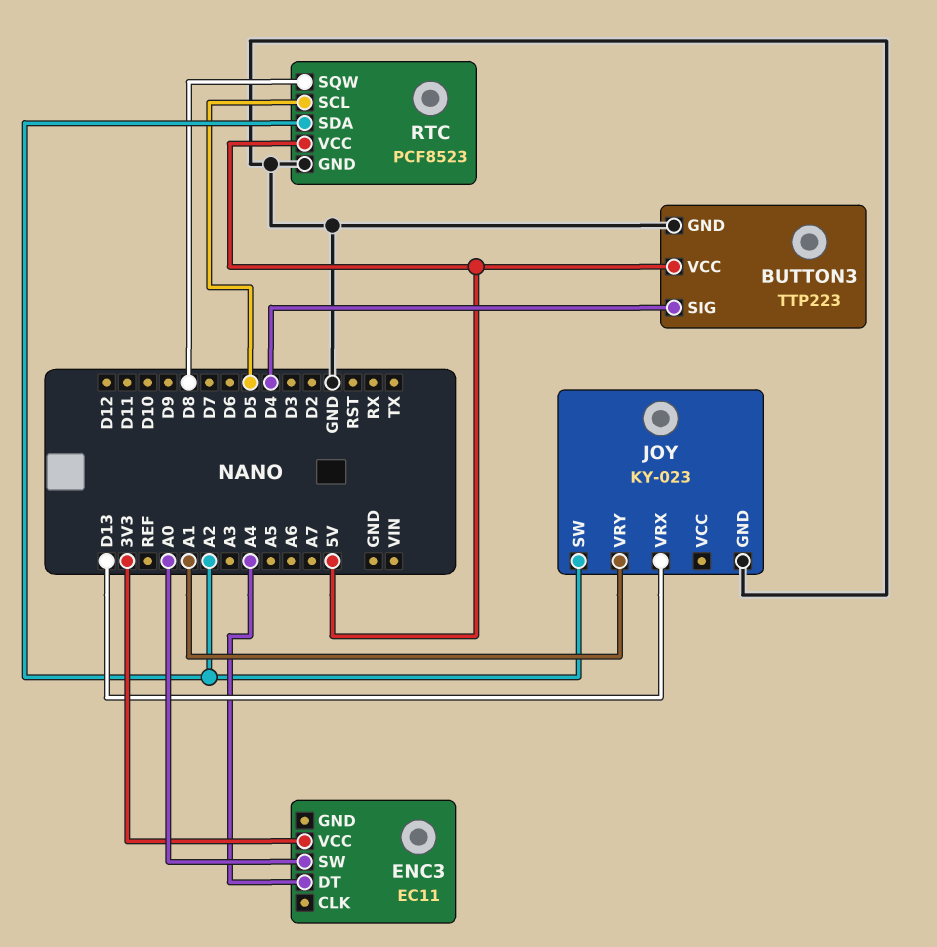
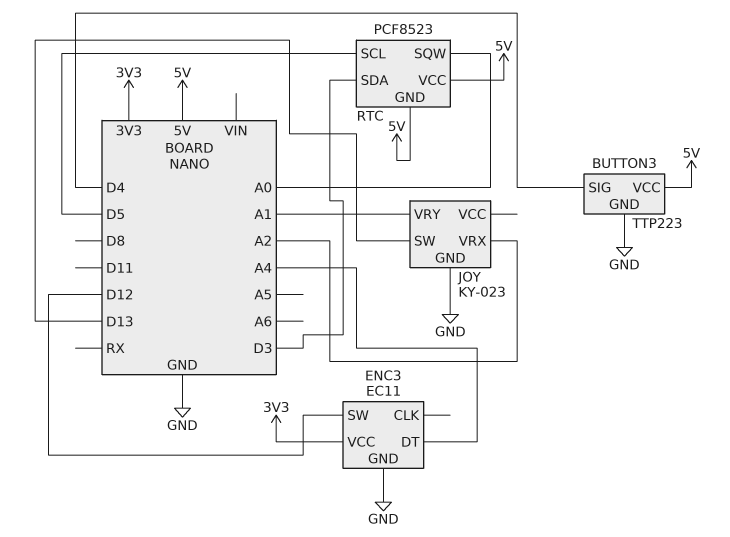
ENC3 pin GND: none -> GND
ENC3 pin SW: A0 -> D12
JOY pin SW: A2 -> D13
JOY pin VRX: D13 -> A2
RTC pin GND: GND -> 5V
RTC pin SDA: A2 -> D3
RTC pin SQW: D8 -> A0

